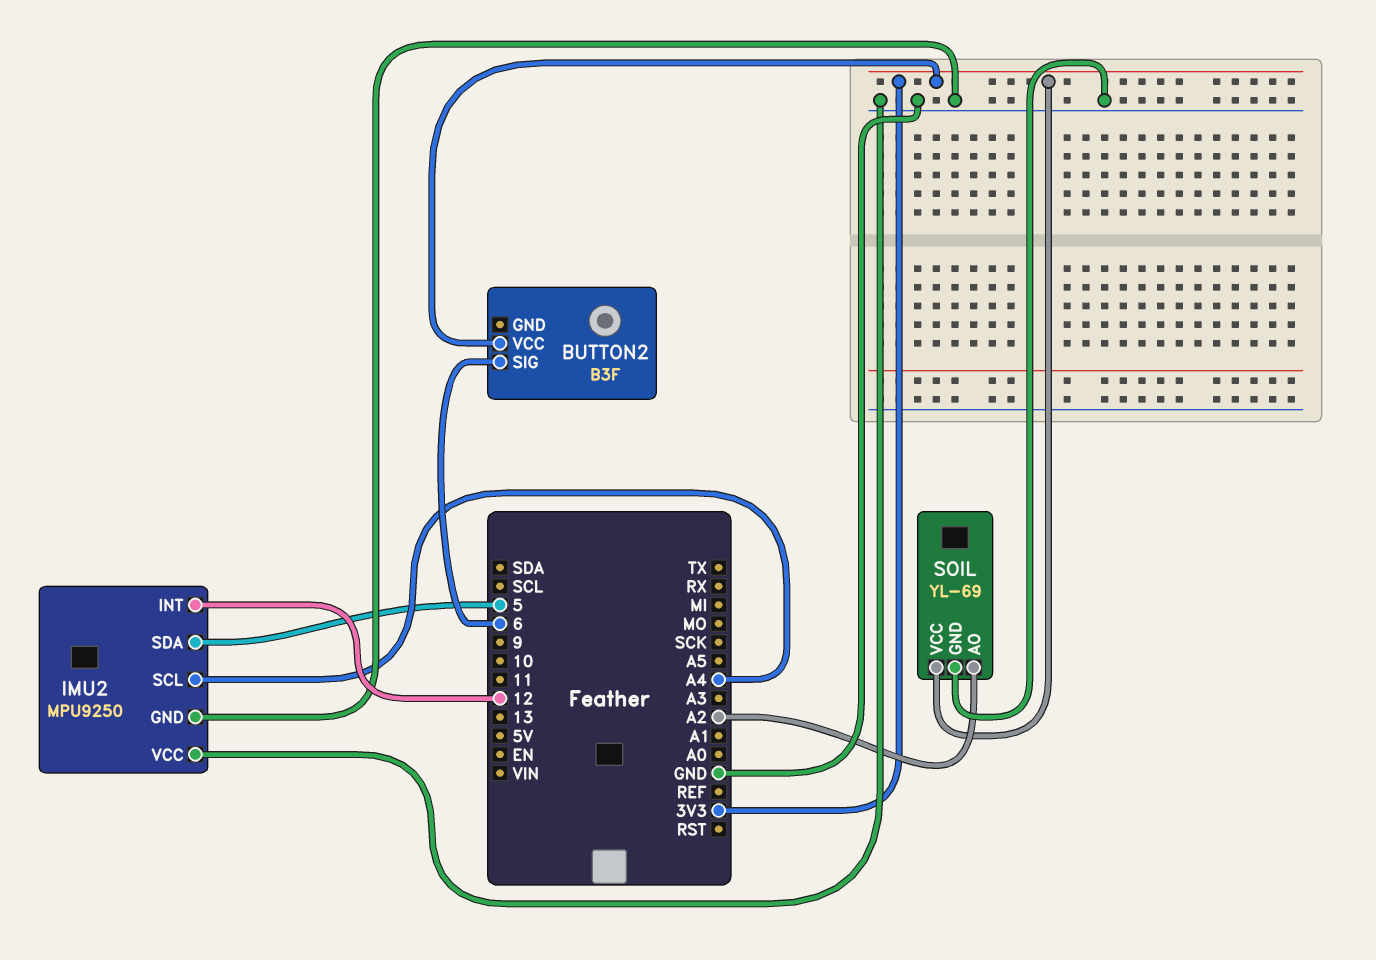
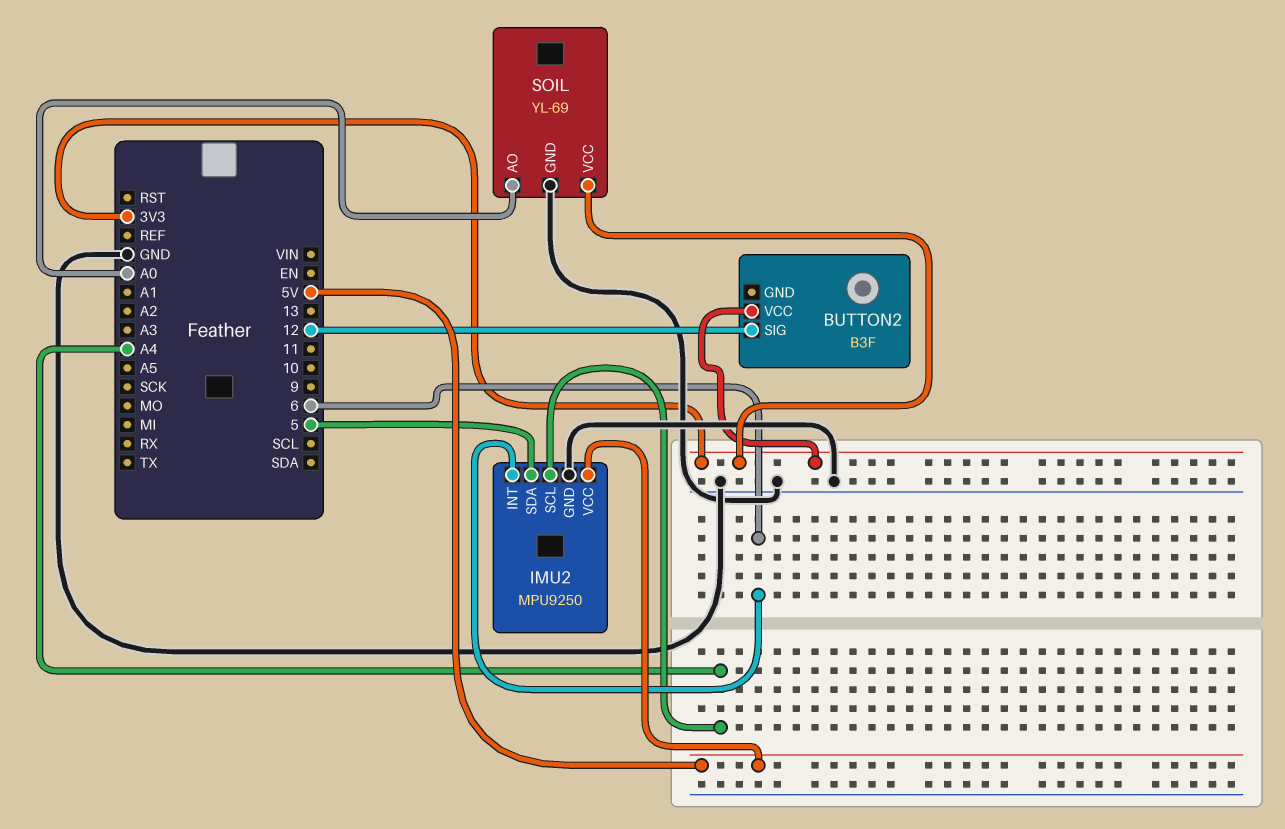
BUTTON2 pin SIG: 6 -> 12
IMU2 pin INT: 12 -> 6
IMU2 pin VCC: GND -> 5V
SOIL pin AO: A2 -> A0

